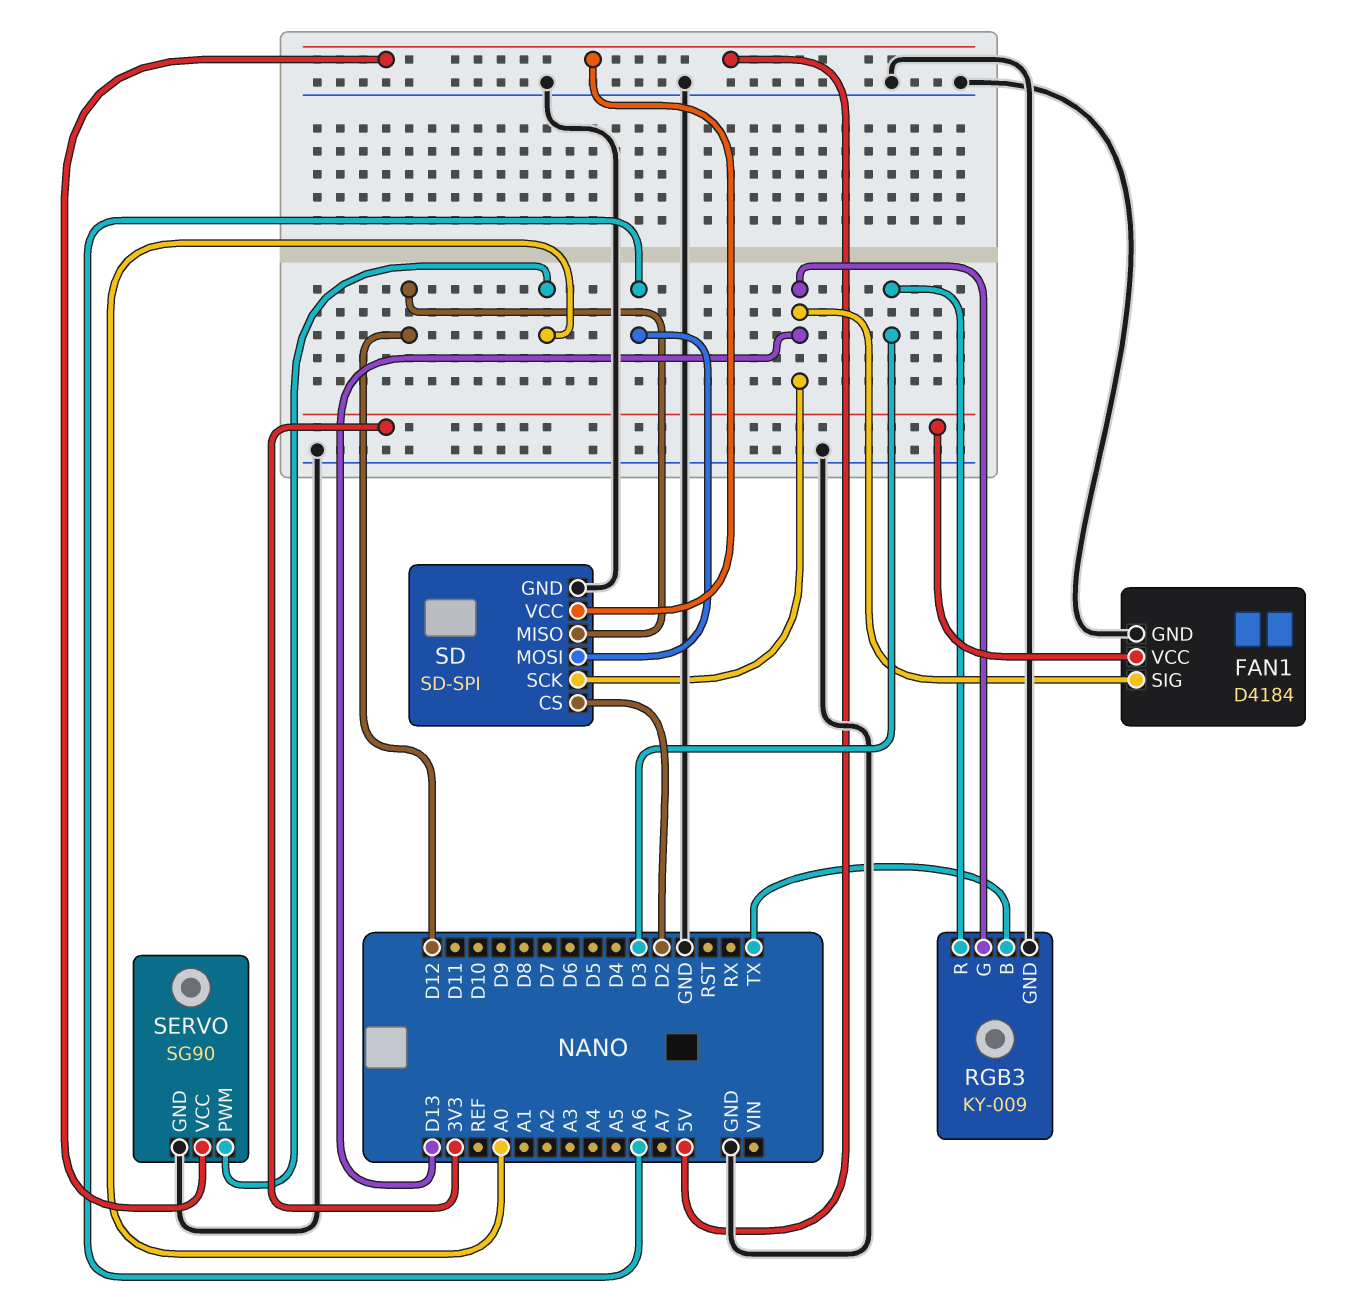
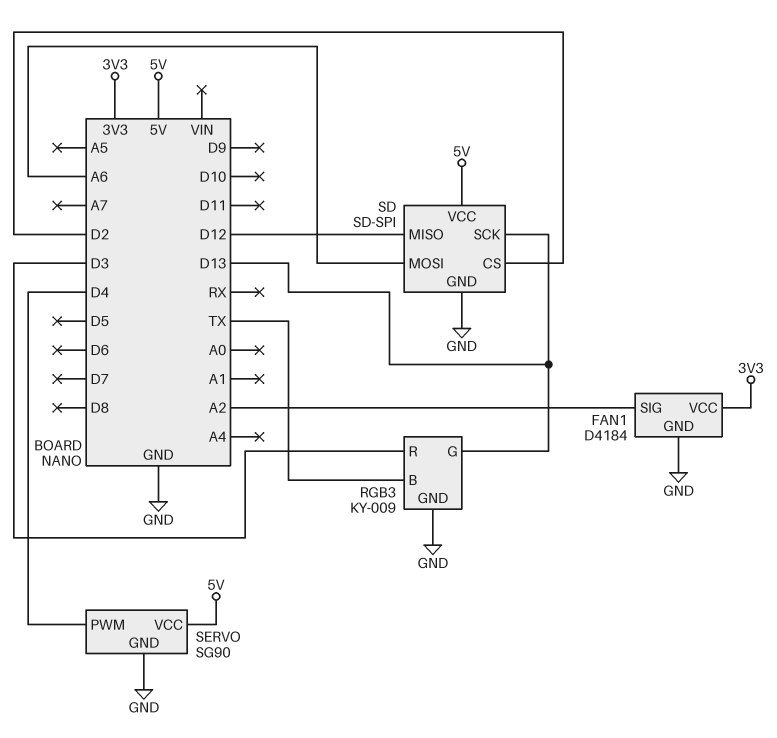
FAN1 pin SIG: D13 -> A2
SERVO pin PWM: A0 -> D4

